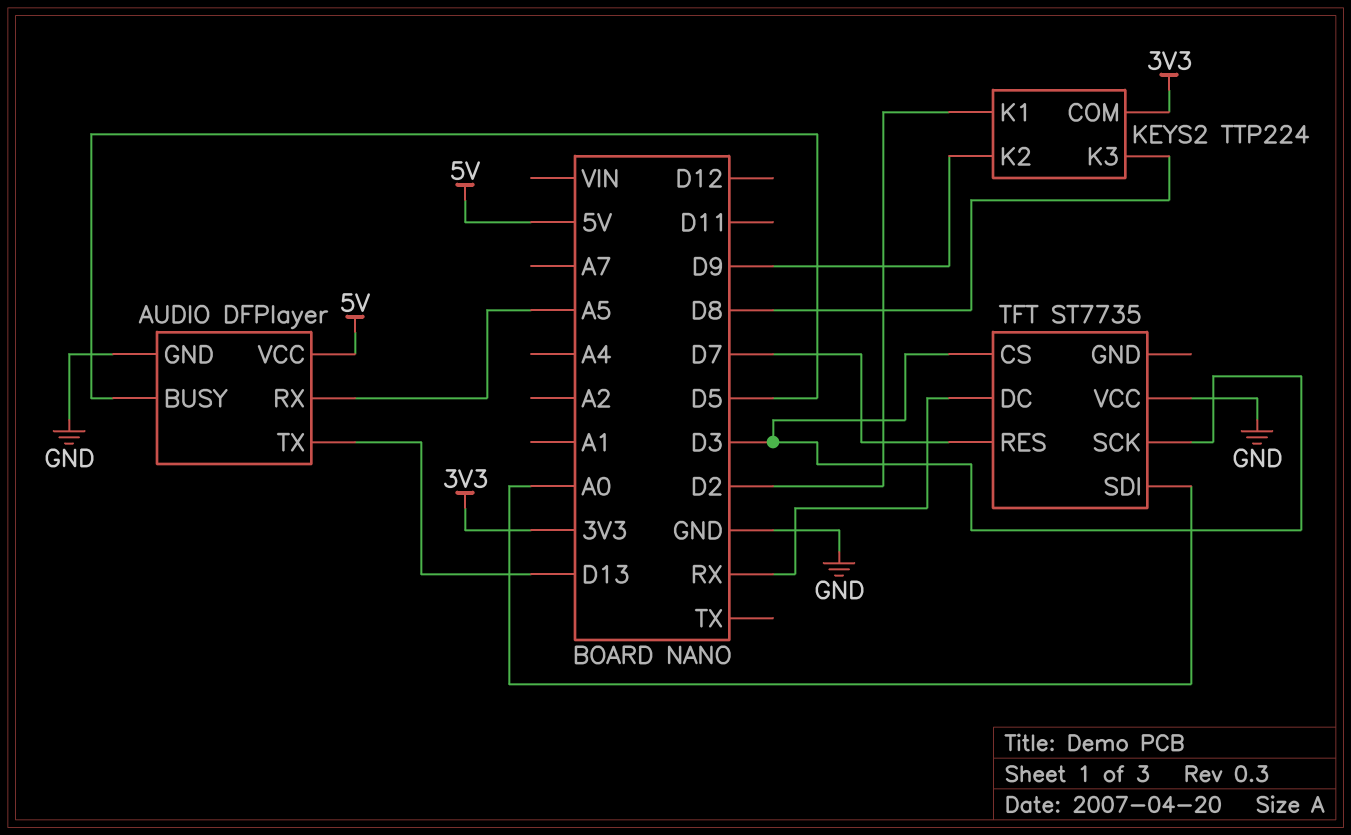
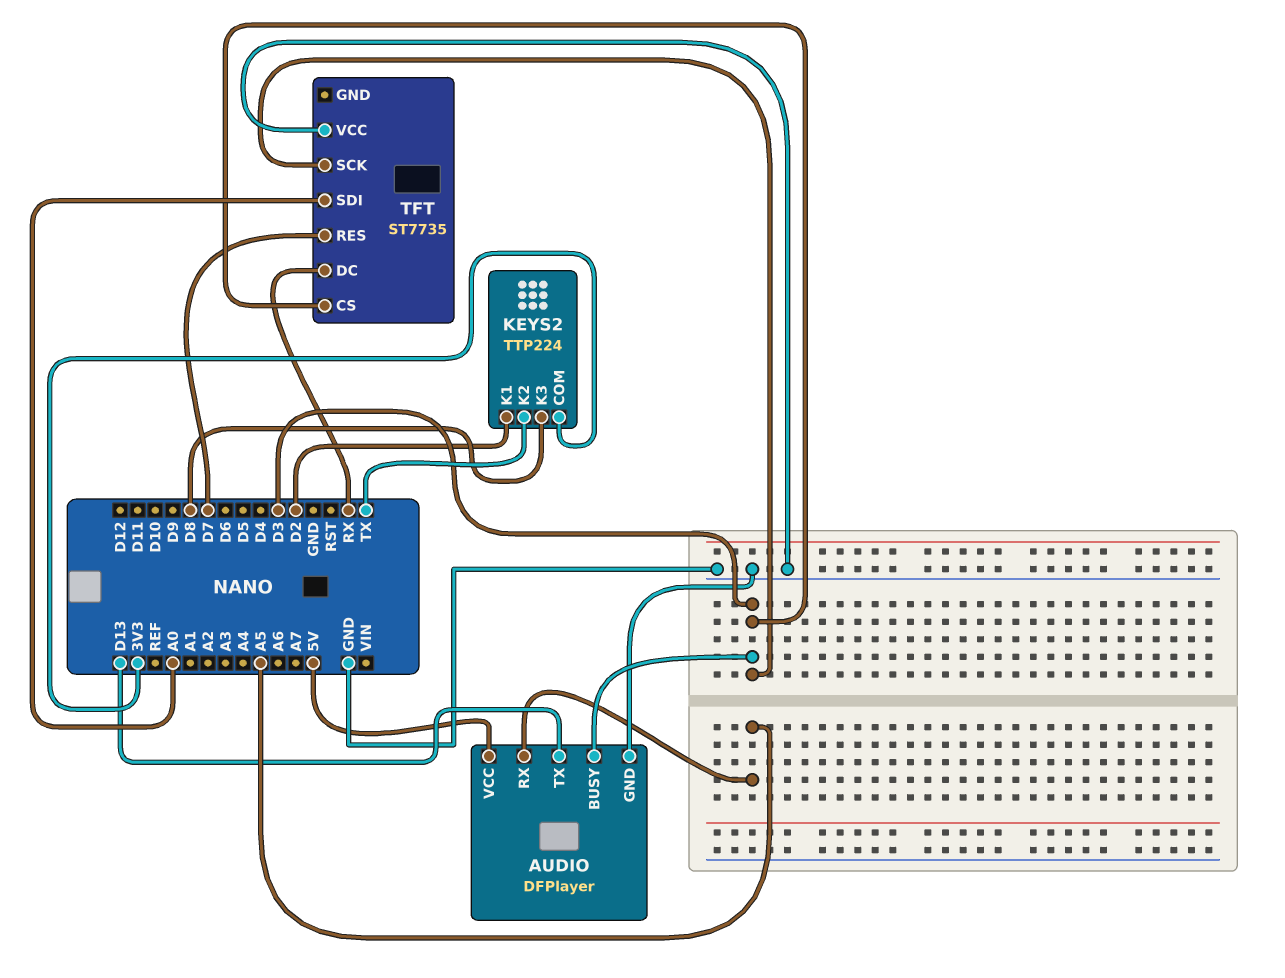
AUDIO pin BUSY: D5 -> D3
KEYS2 pin K2: D9 -> TX

